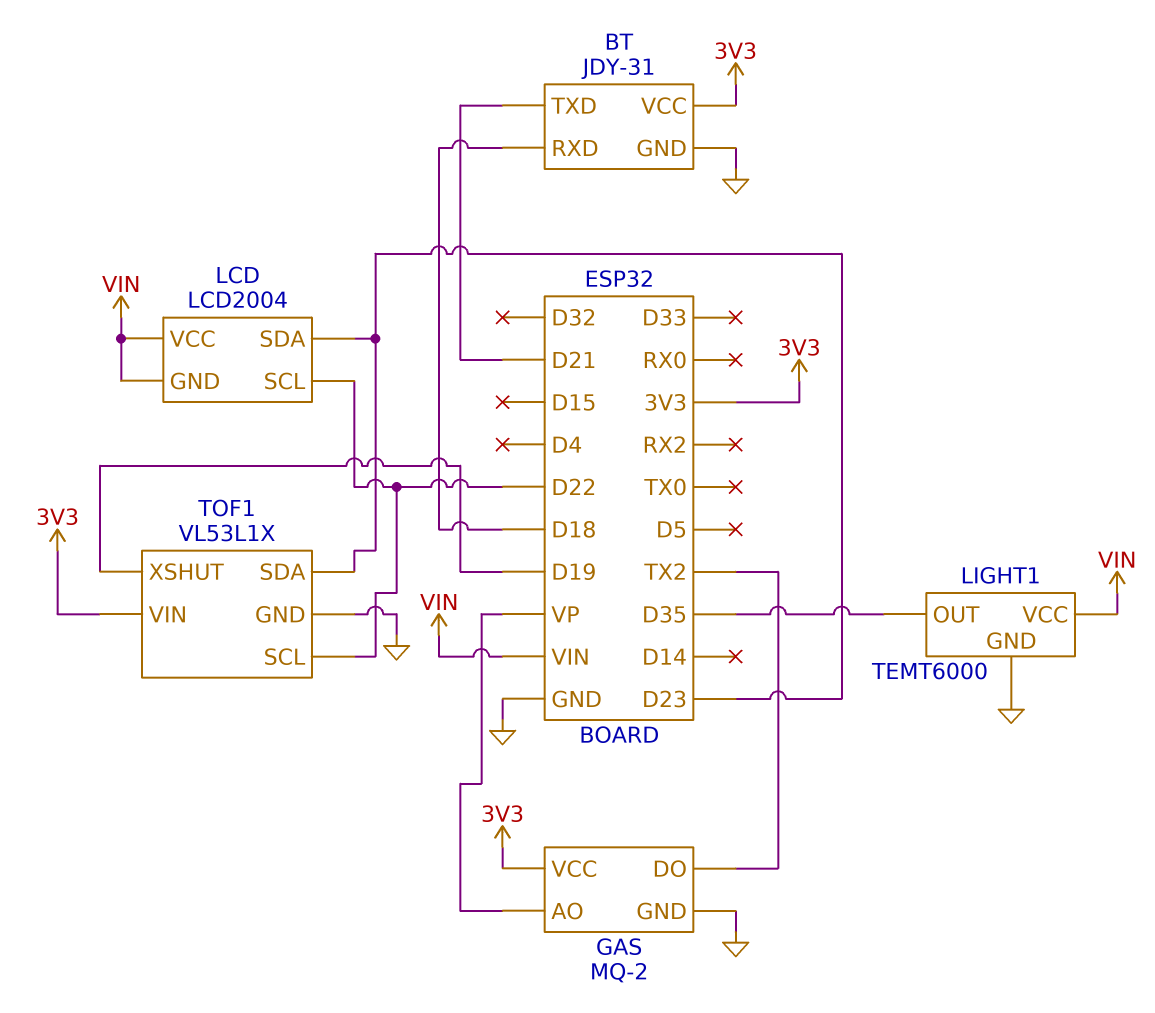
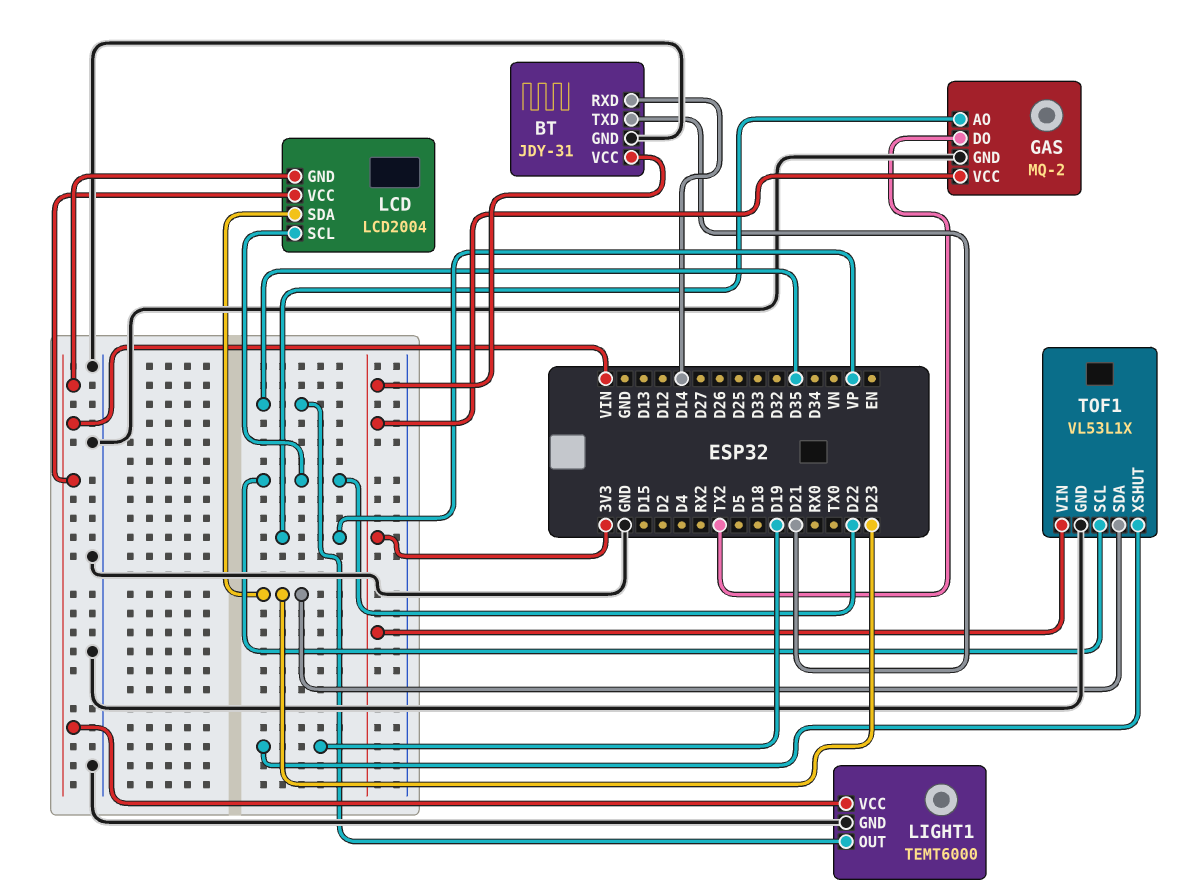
BT pin RXD: D18 -> D14

